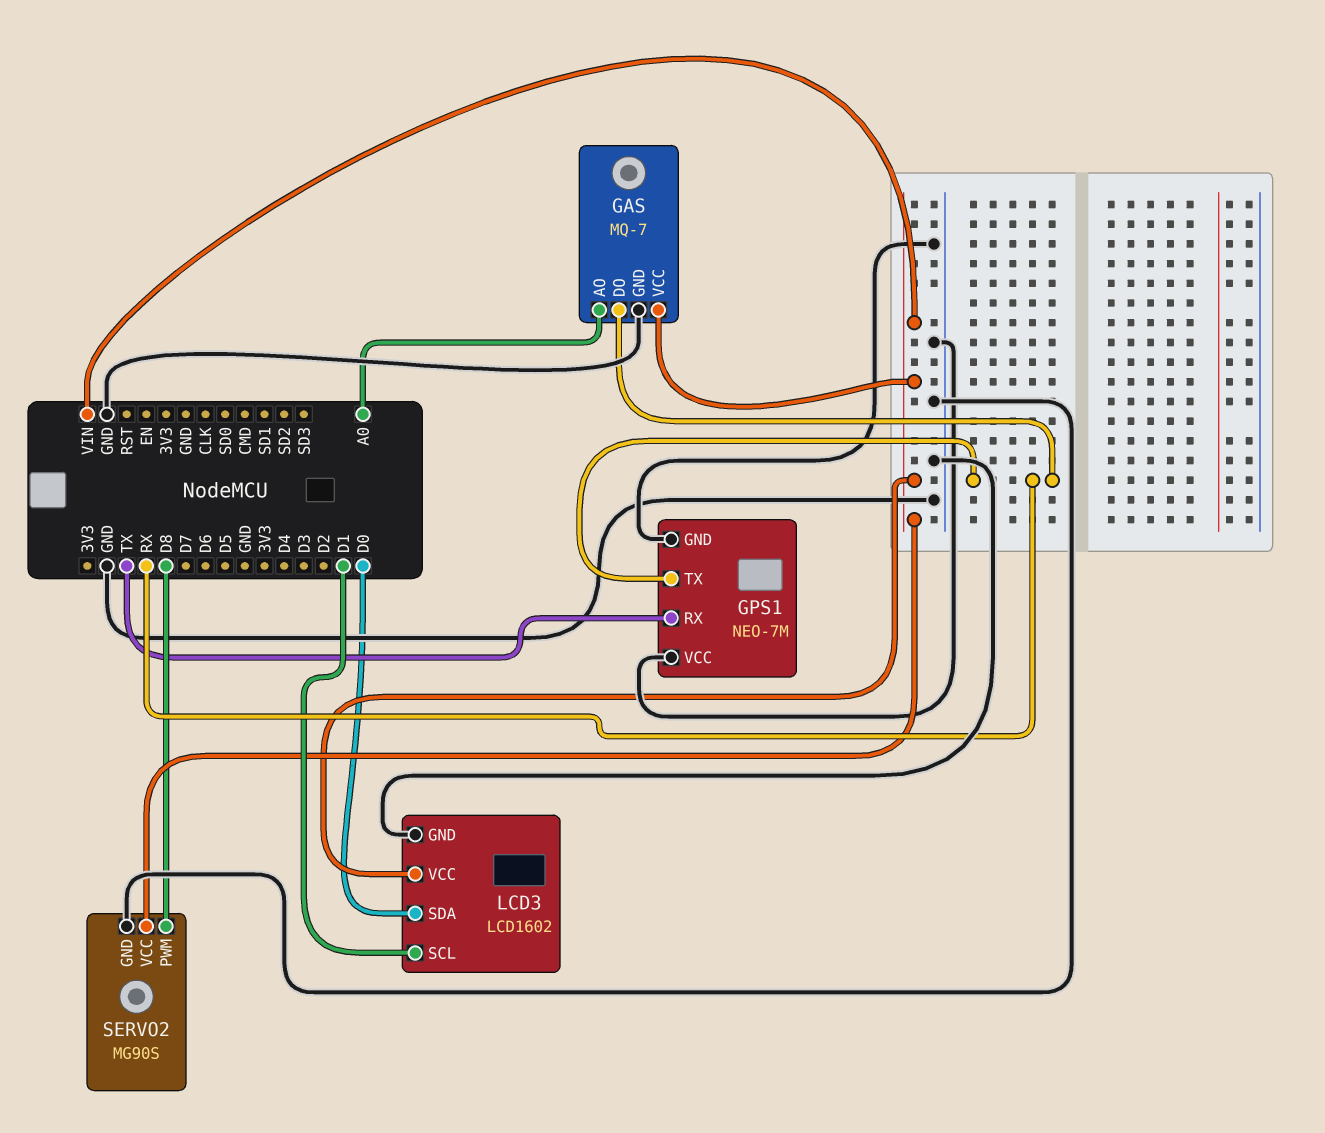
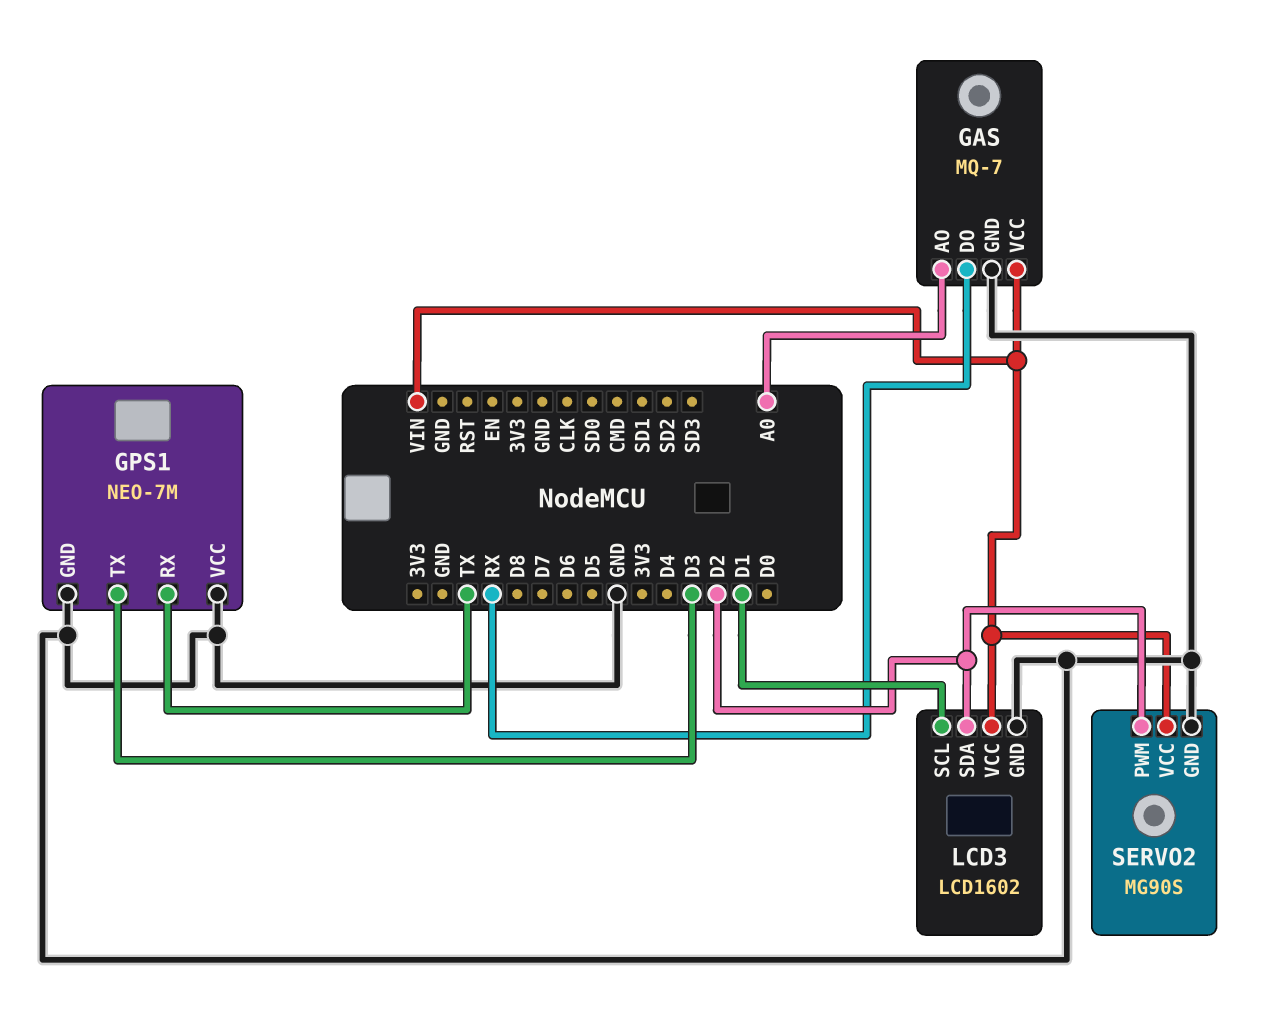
GPS1 pin TX: RX -> D3
LCD3 pin SDA: D0 -> D2
SERVO2 pin PWM: D8 -> D2

